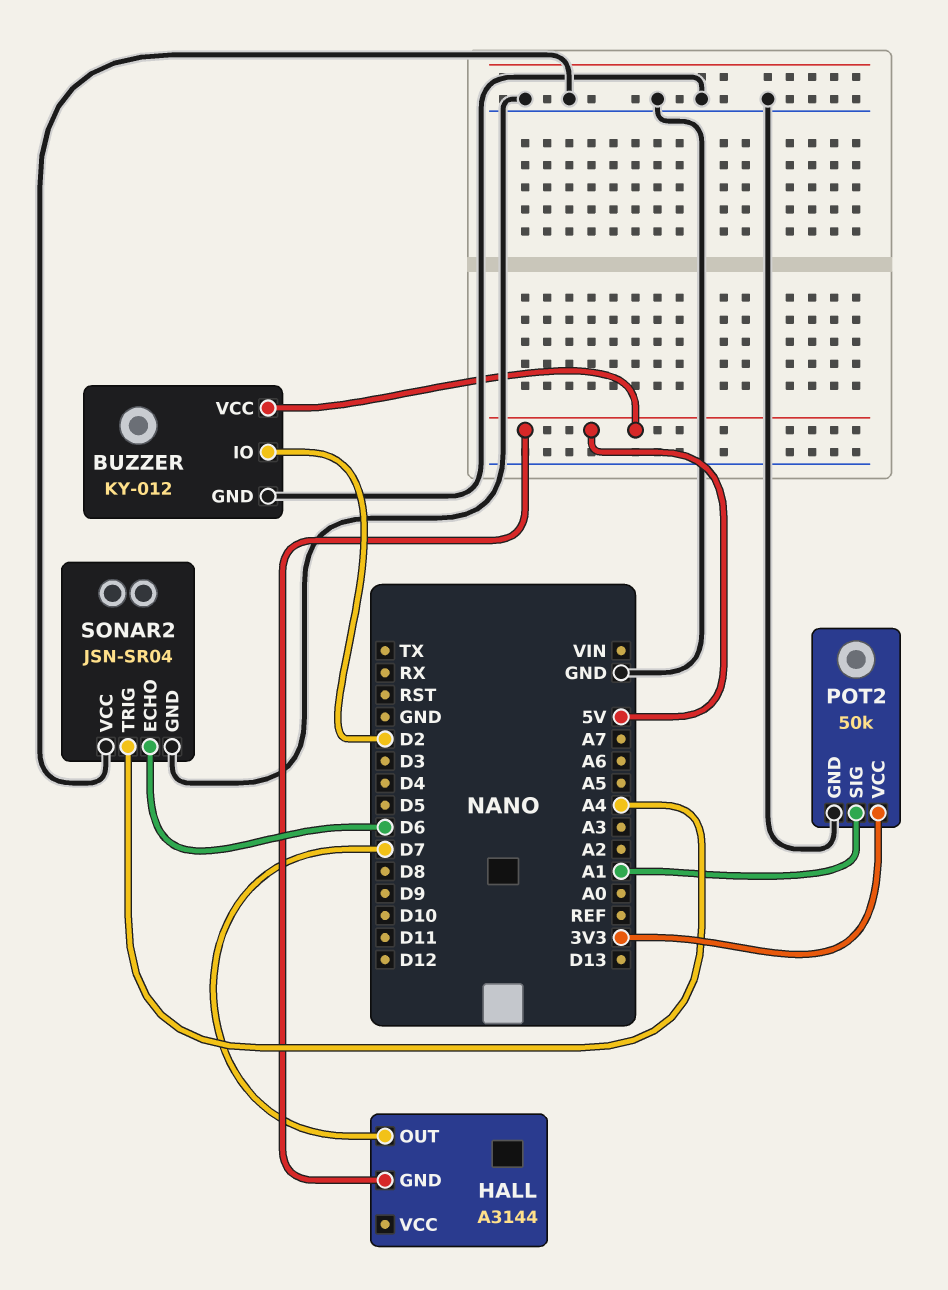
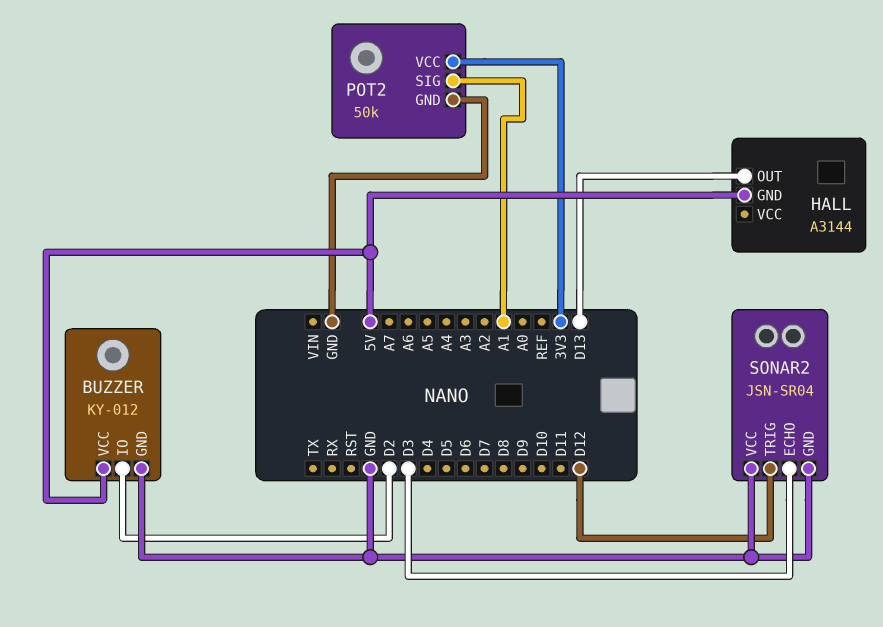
HALL pin OUT: D7 -> D13
SONAR2 pin ECHO: D6 -> D3
SONAR2 pin TRIG: A4 -> D12

